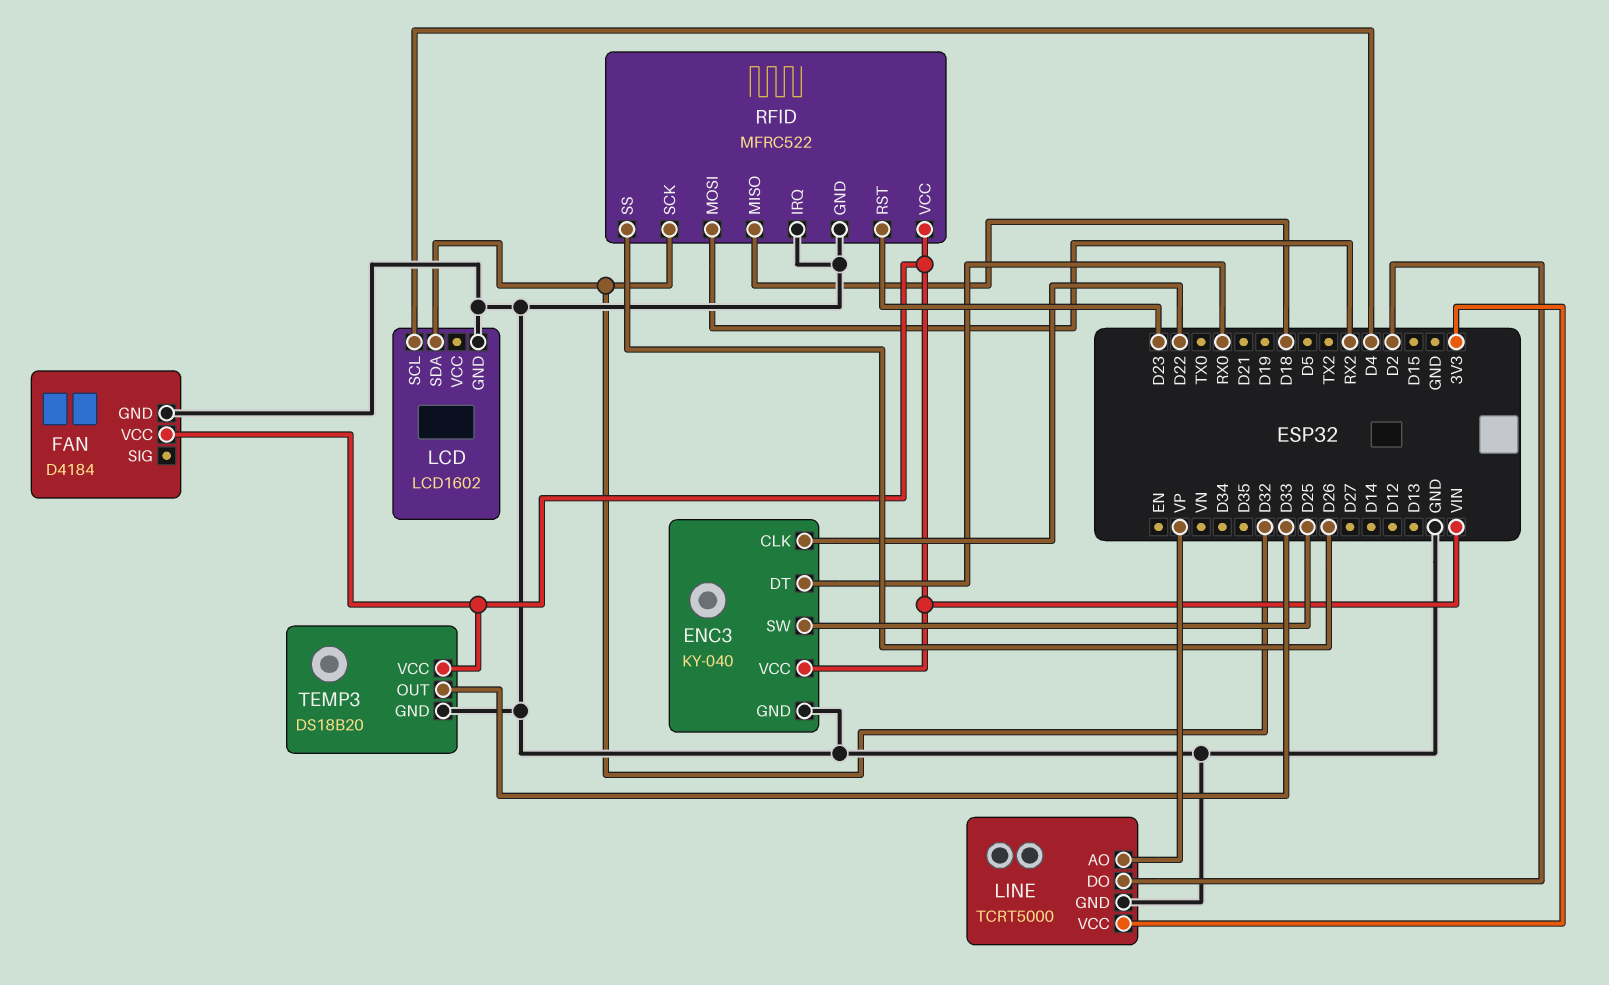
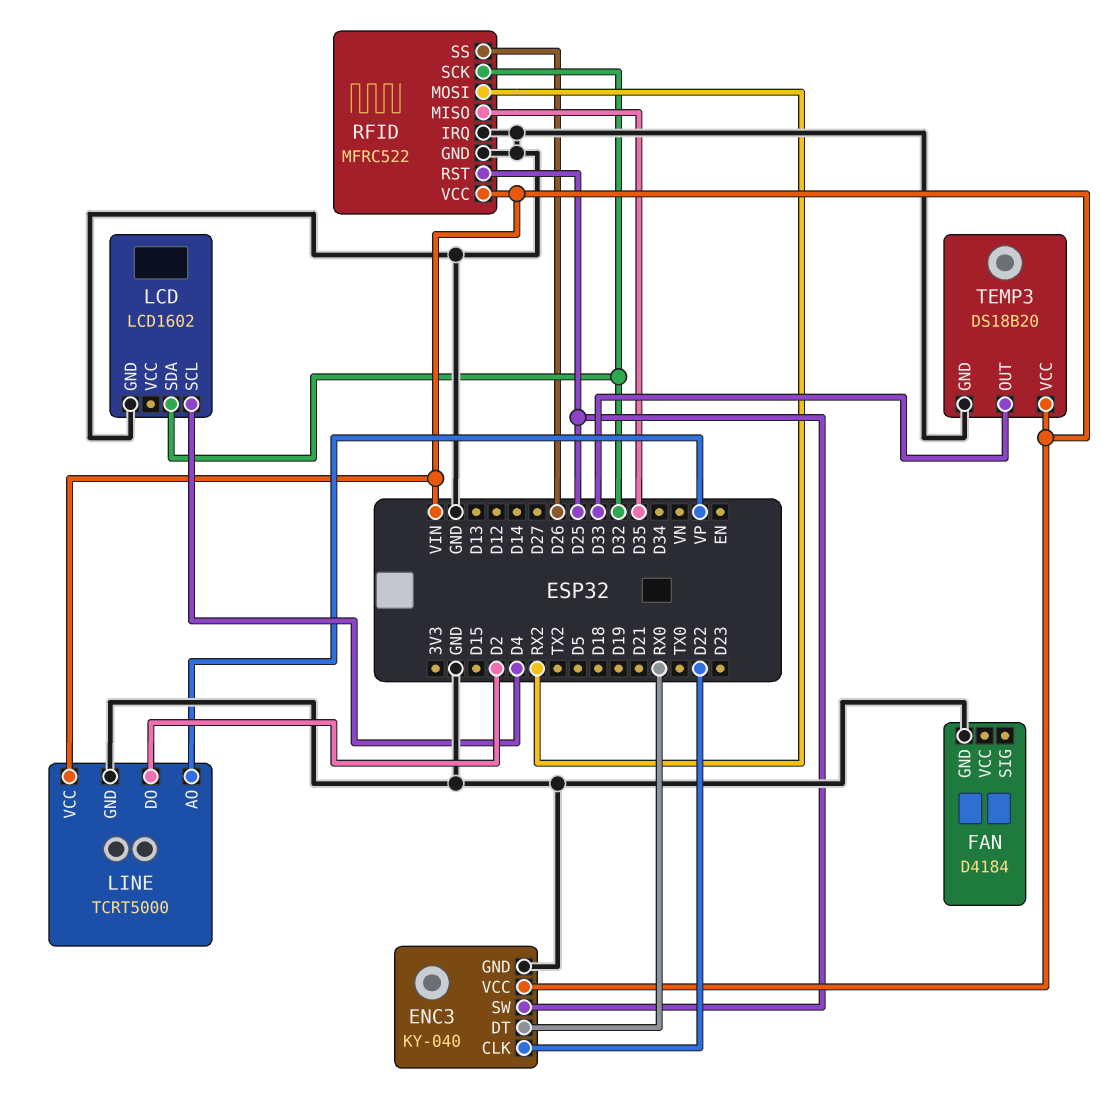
FAN pin VCC: VIN -> none
LINE pin VCC: 3V3 -> VIN
RFID pin MISO: D18 -> D35
RFID pin RST: D23 -> D25

